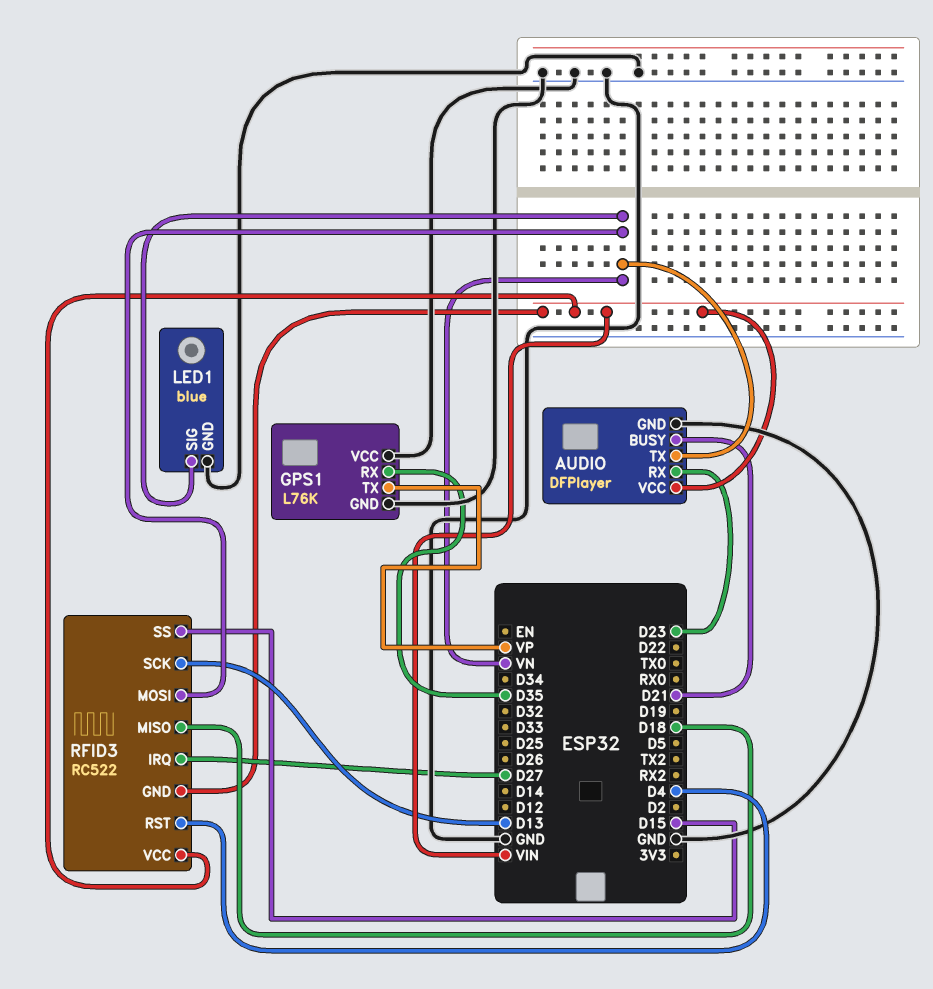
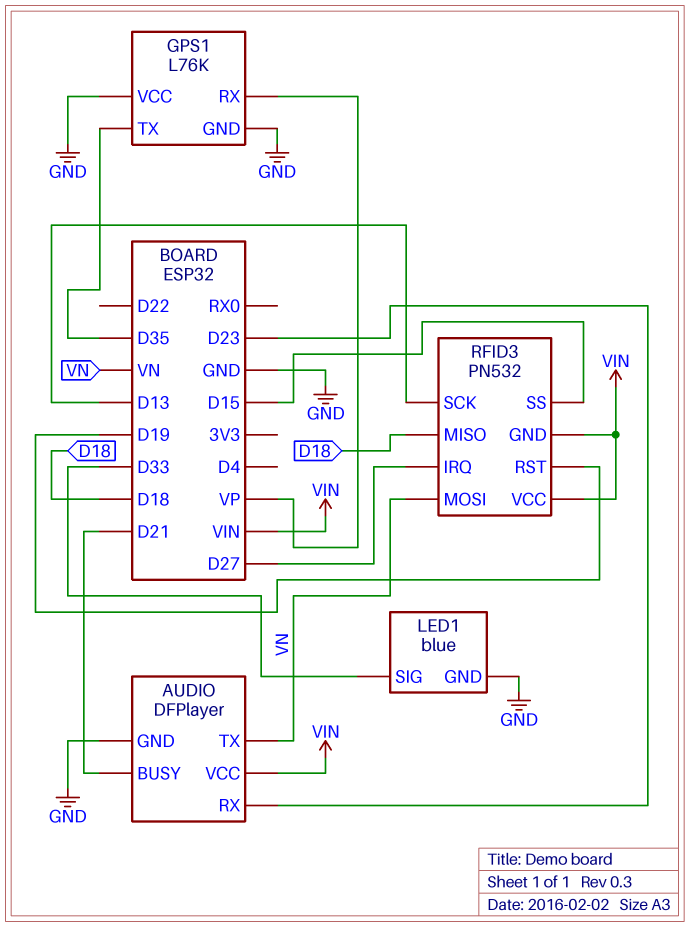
GPS1 pin RX: D35 -> VP
GPS1 pin TX: VP -> D35
LED1 pin SIG: VN -> D33
RFID3: RC522 -> PN532
RFID3 pin RST: D4 -> D19

